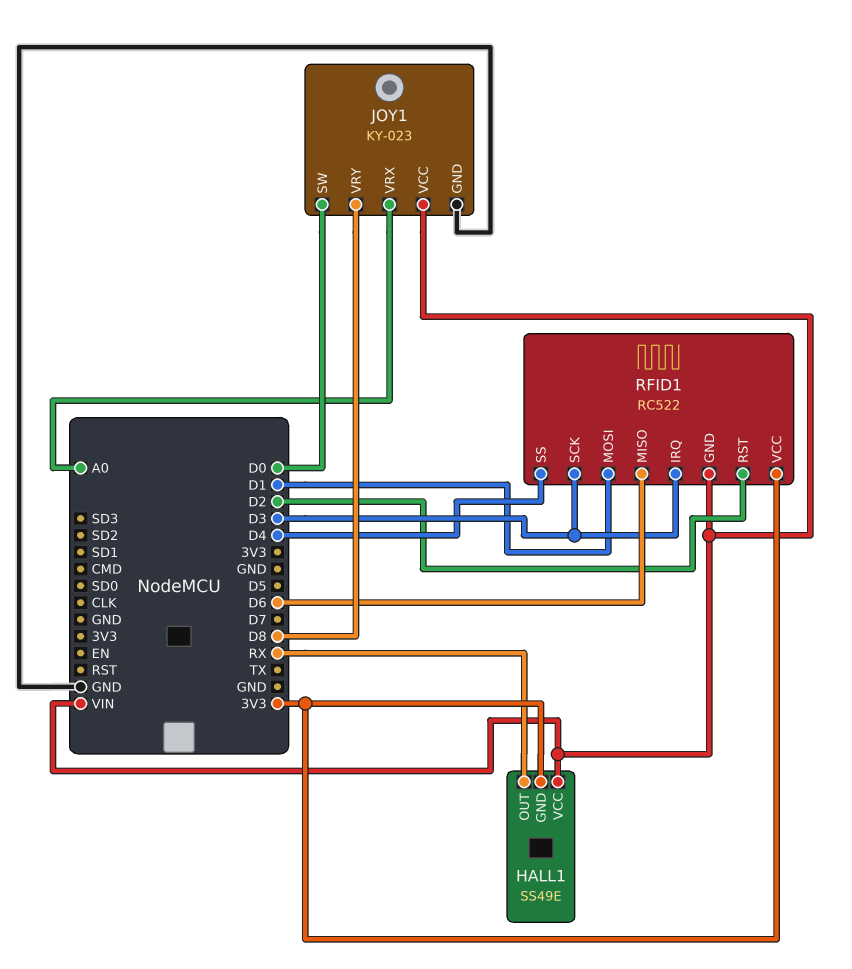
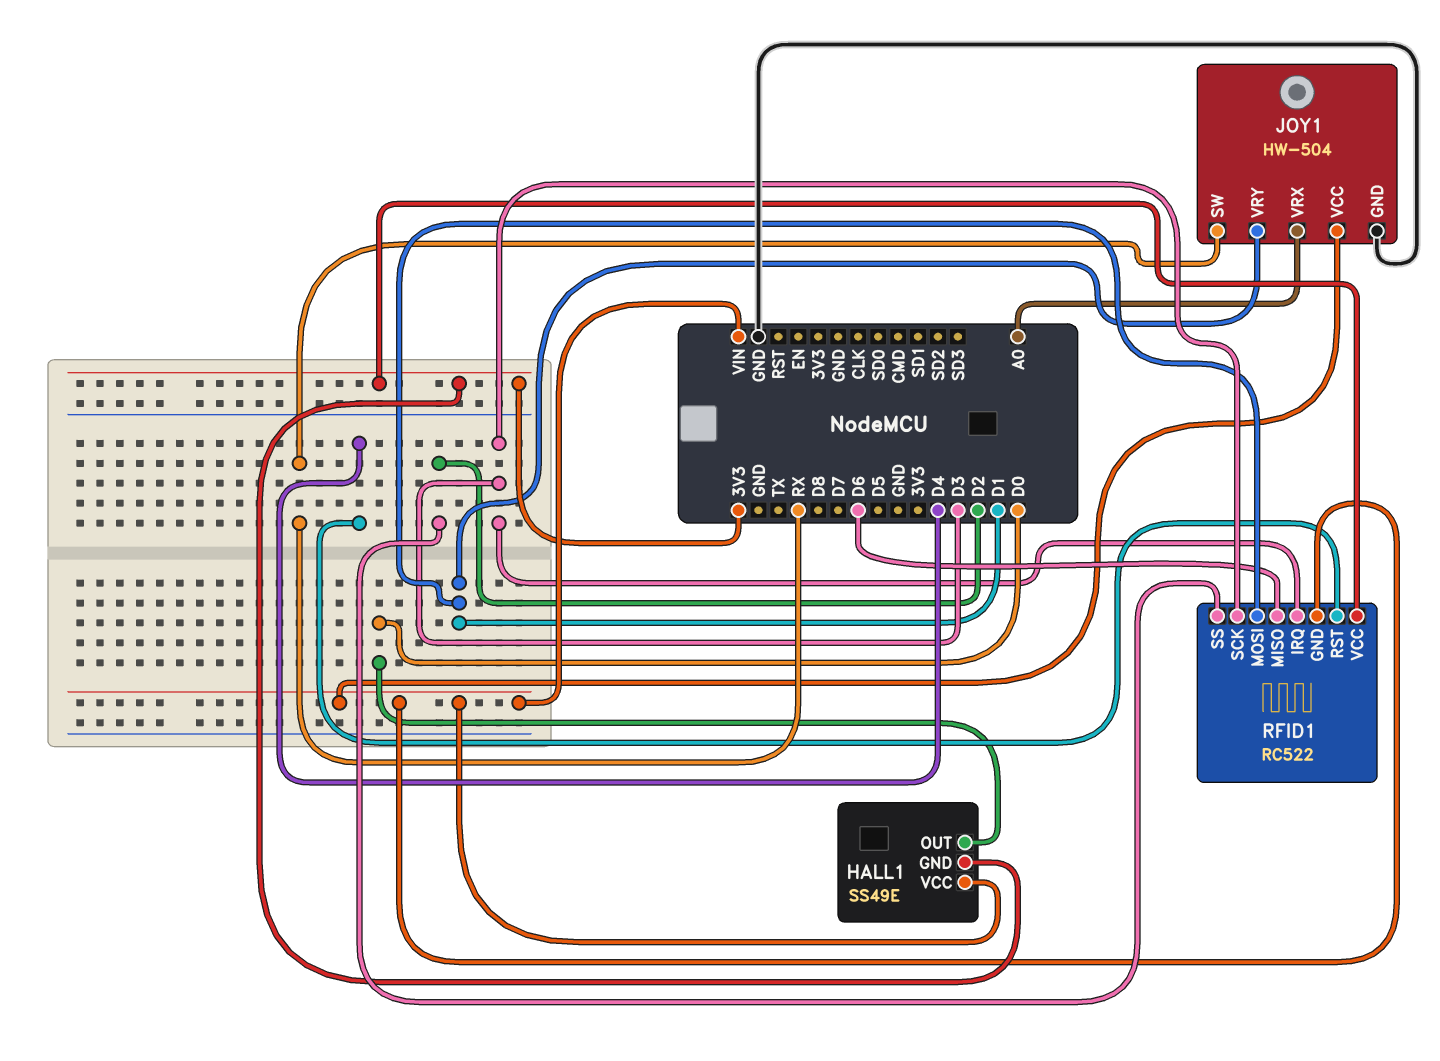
HALL1 pin OUT: RX -> D0
JOY1: KY-023 -> HW-504
JOY1 pin SW: D0 -> RX
JOY1 pin VRY: D8 -> D1
RFID1 pin RST: D2 -> D4
RFID1 pin SS: D4 -> D2

